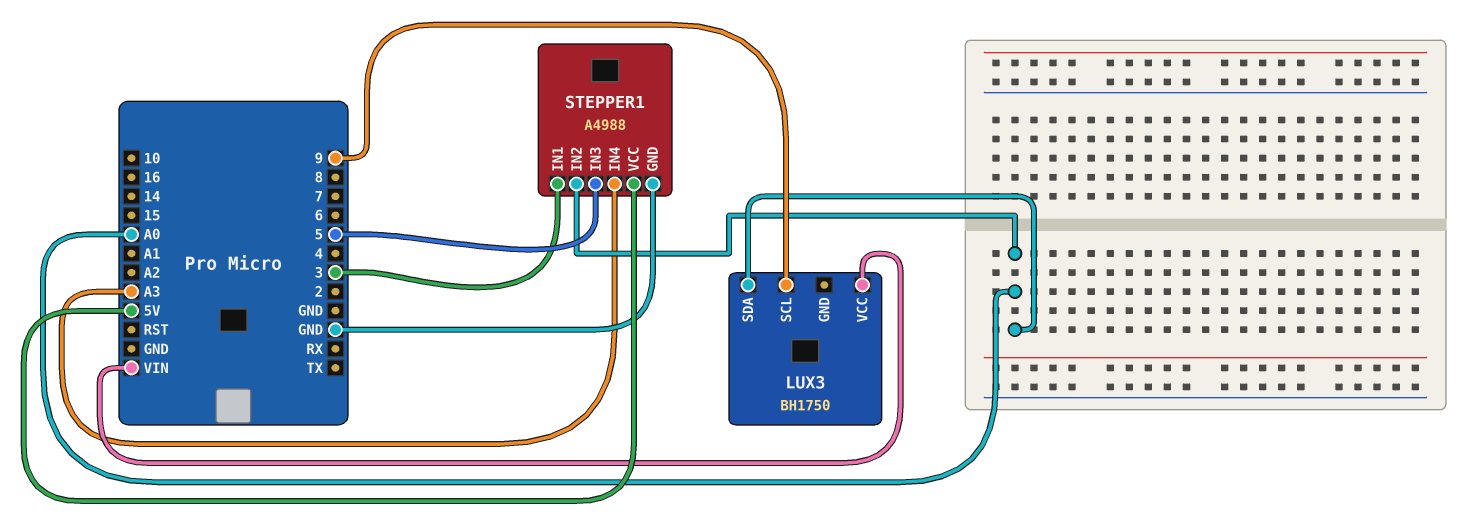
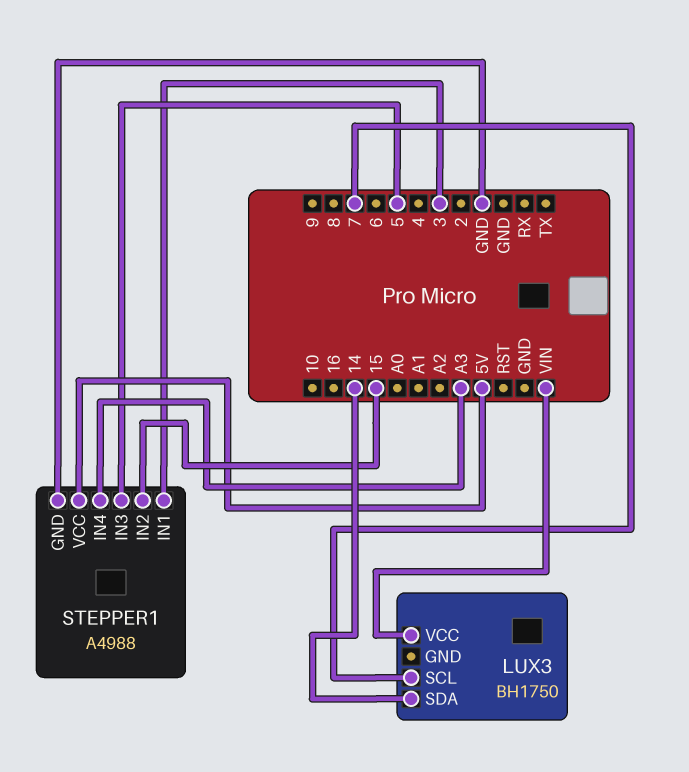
LUX3 pin SCL: 9 -> 7
LUX3 pin SDA: A0 -> 14
STEPPER1 pin IN2: A0 -> 15

